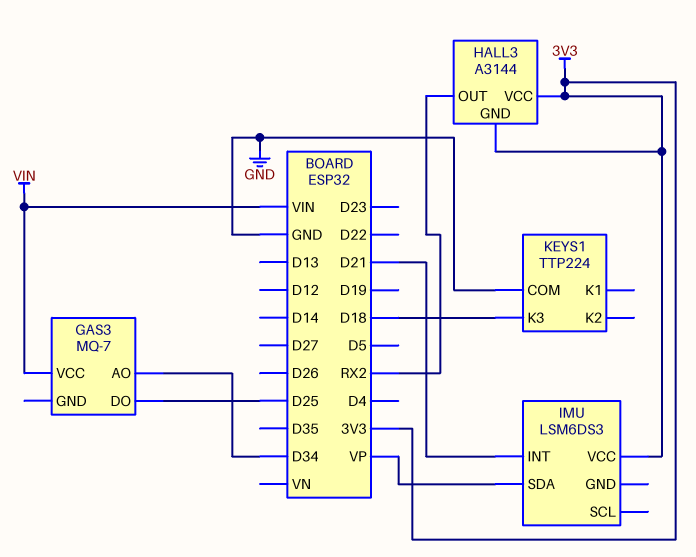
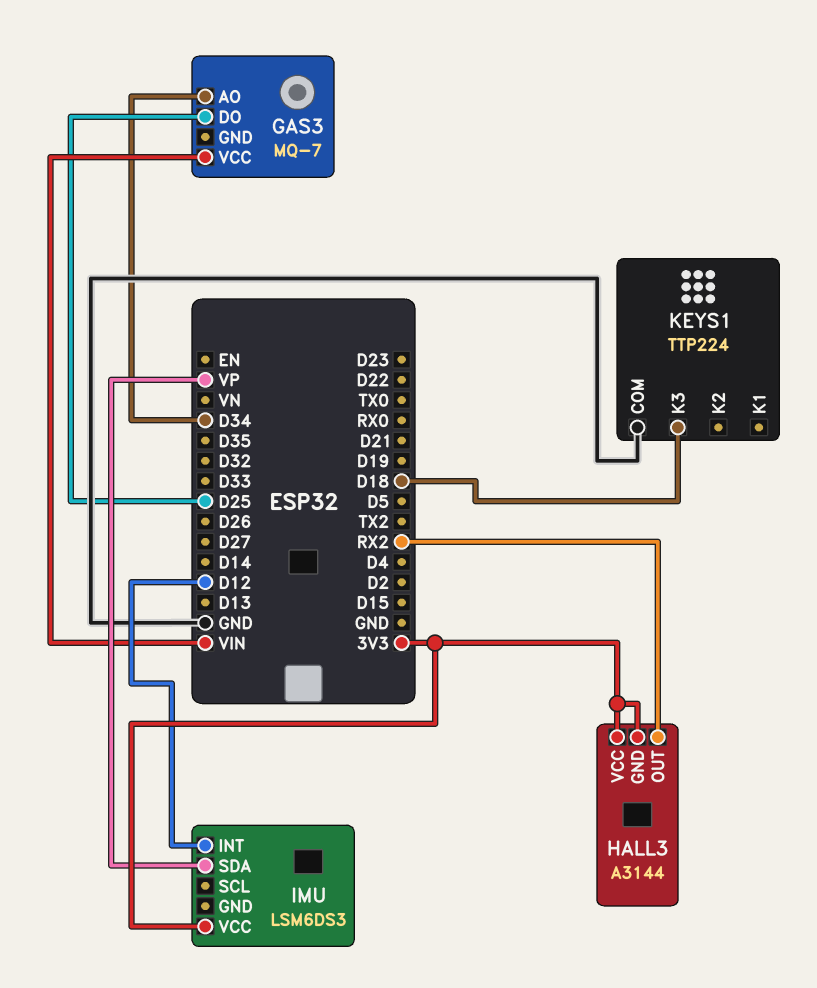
IMU pin INT: D21 -> D12

